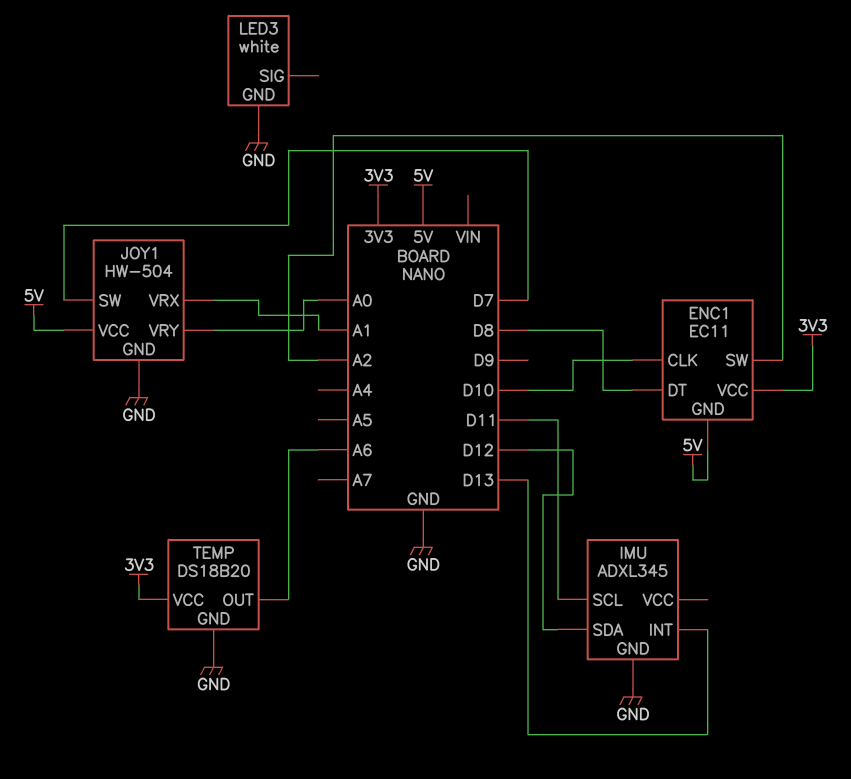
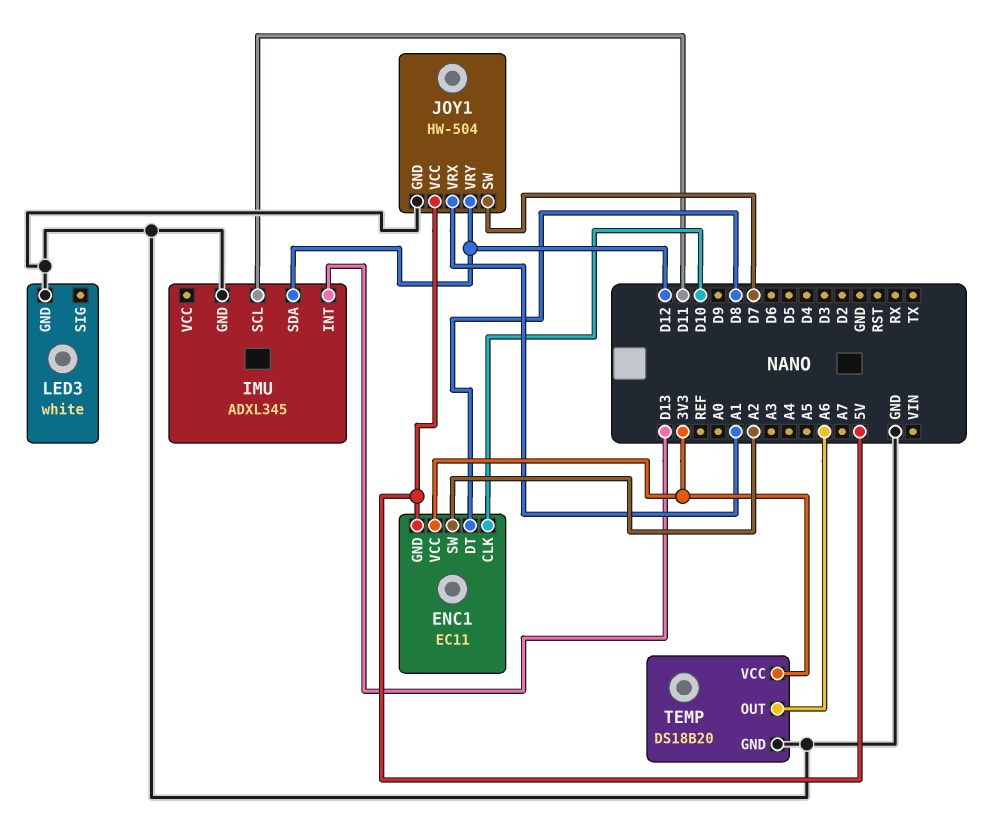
JOY1 pin VRY: A0 -> D12

